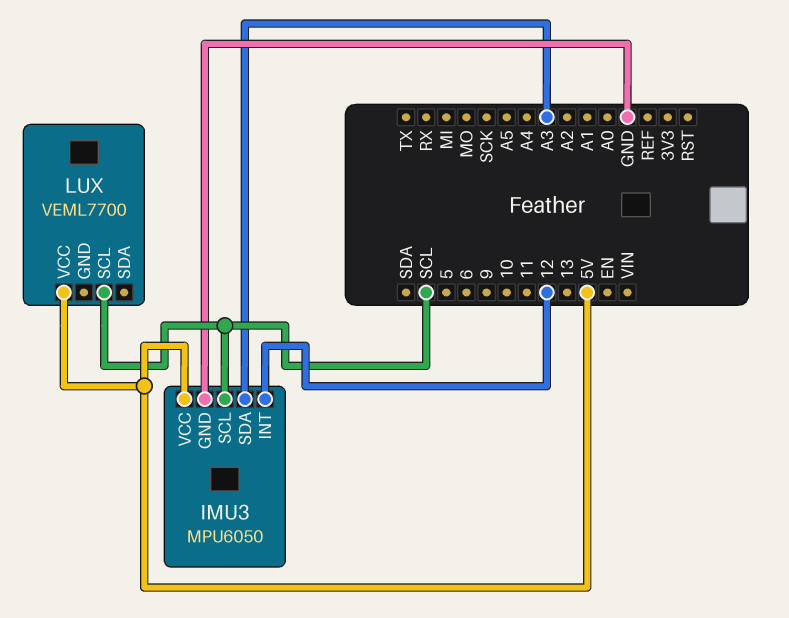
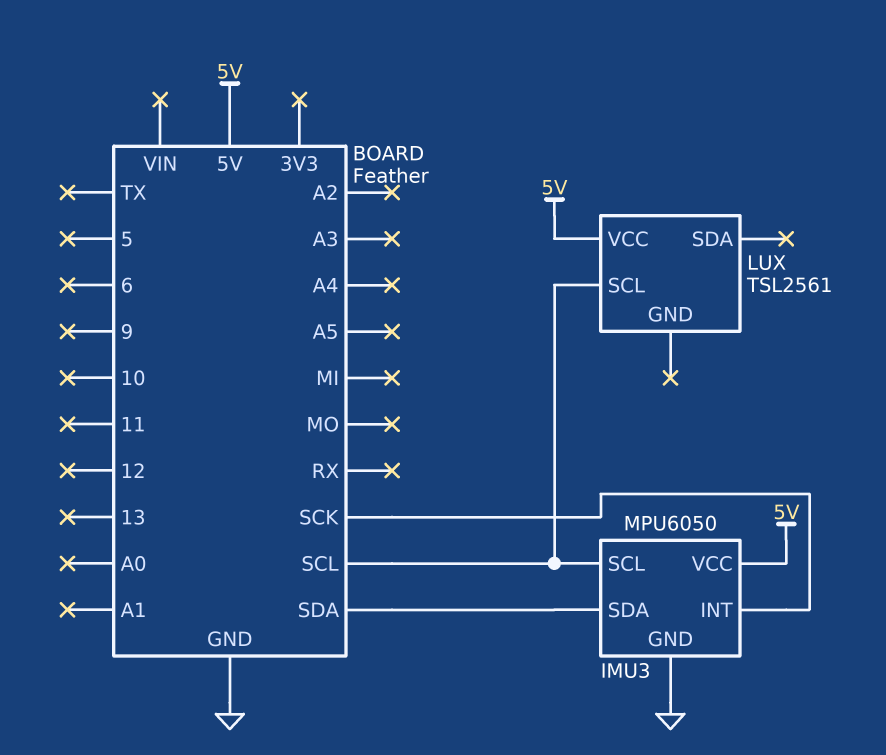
IMU3 pin INT: 12 -> SCK
IMU3 pin SDA: A3 -> SDA
LUX: VEML7700 -> TSL2561

